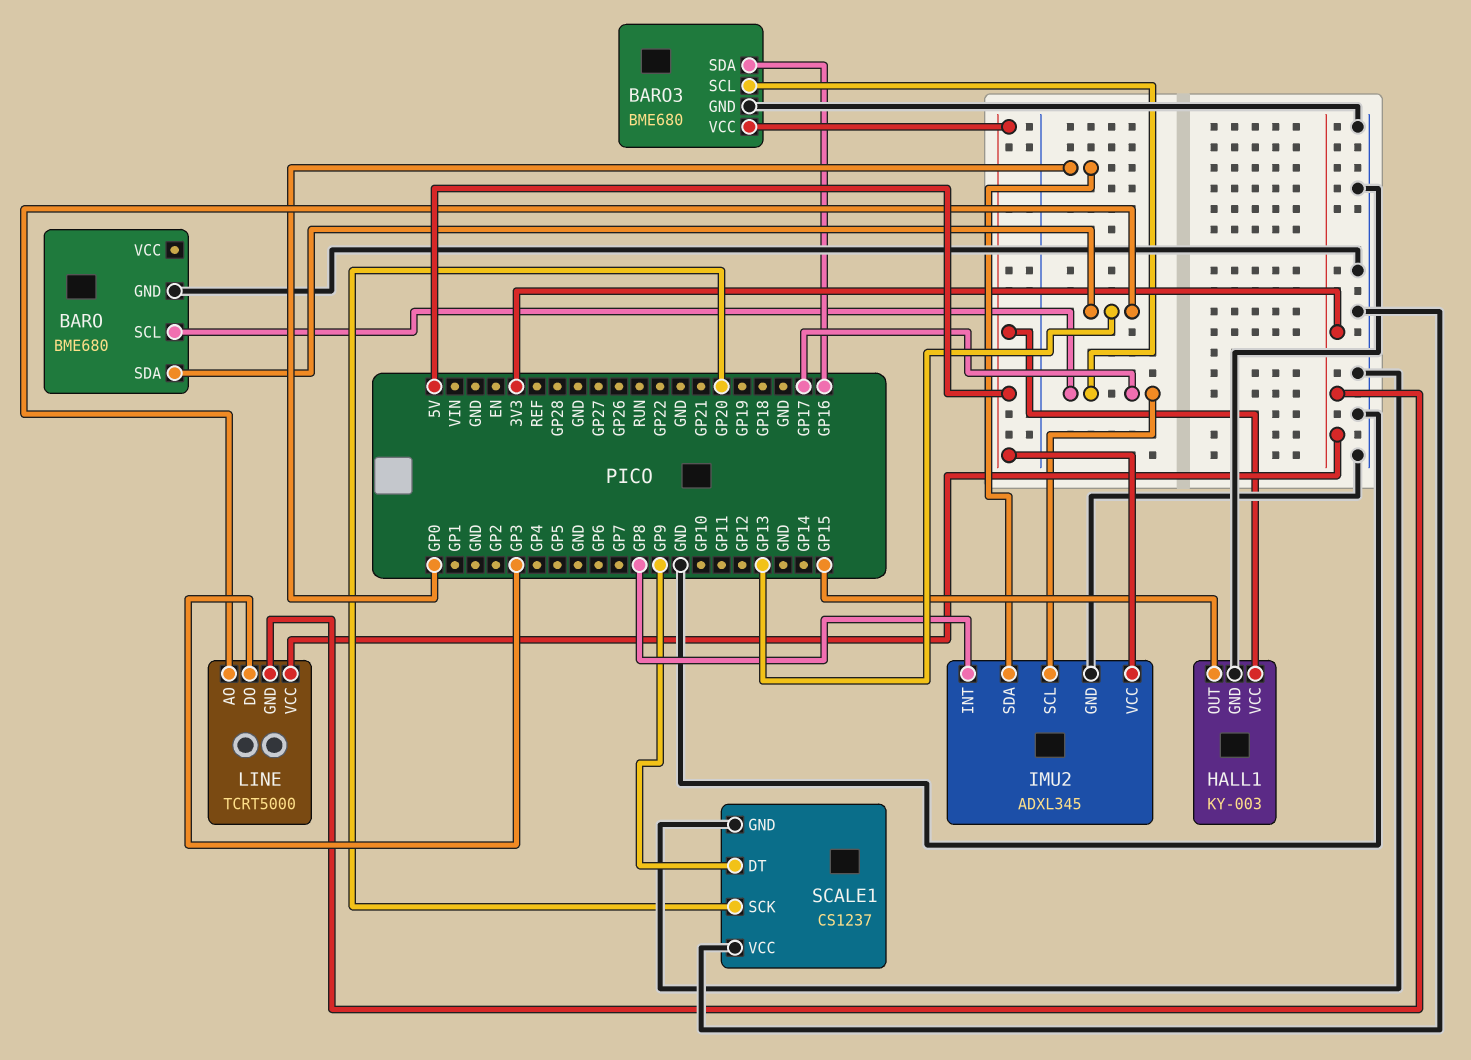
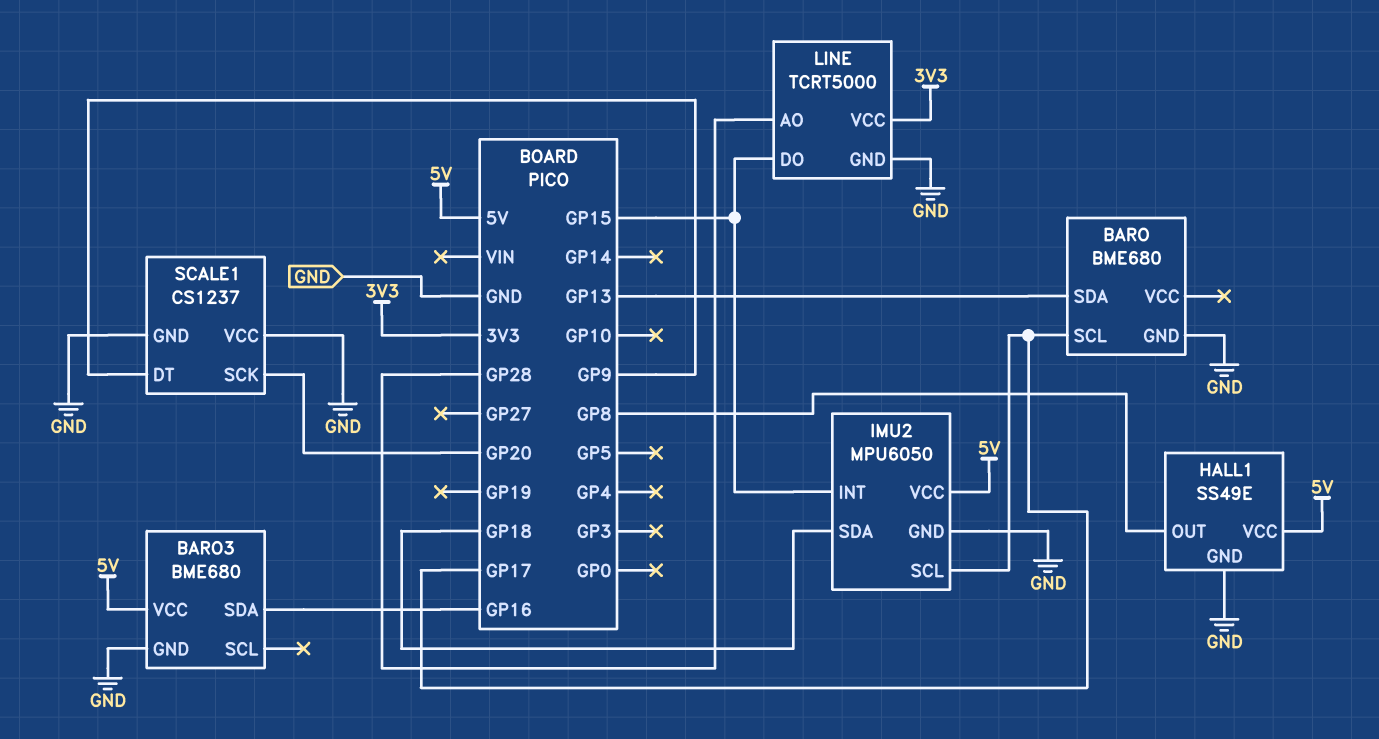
BARO3 pin SCL: GP17 -> none
HALL1: KY-003 -> SS49E
HALL1 pin OUT: GP15 -> GP8
IMU2: ADXL345 -> MPU6050
IMU2 pin INT: GP8 -> GP15
IMU2 pin SDA: GP0 -> GP18
LINE pin AO: GP13 -> GP28
LINE pin DO: GP3 -> GP15
LINE pin GND: 3V3 -> GND

